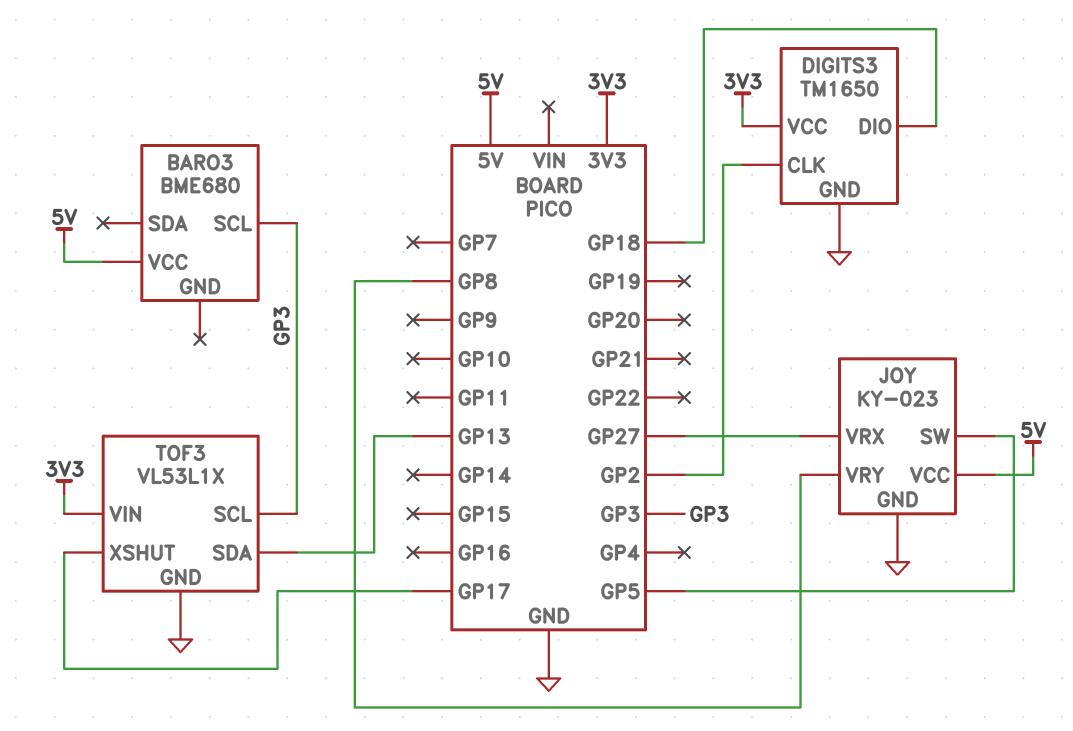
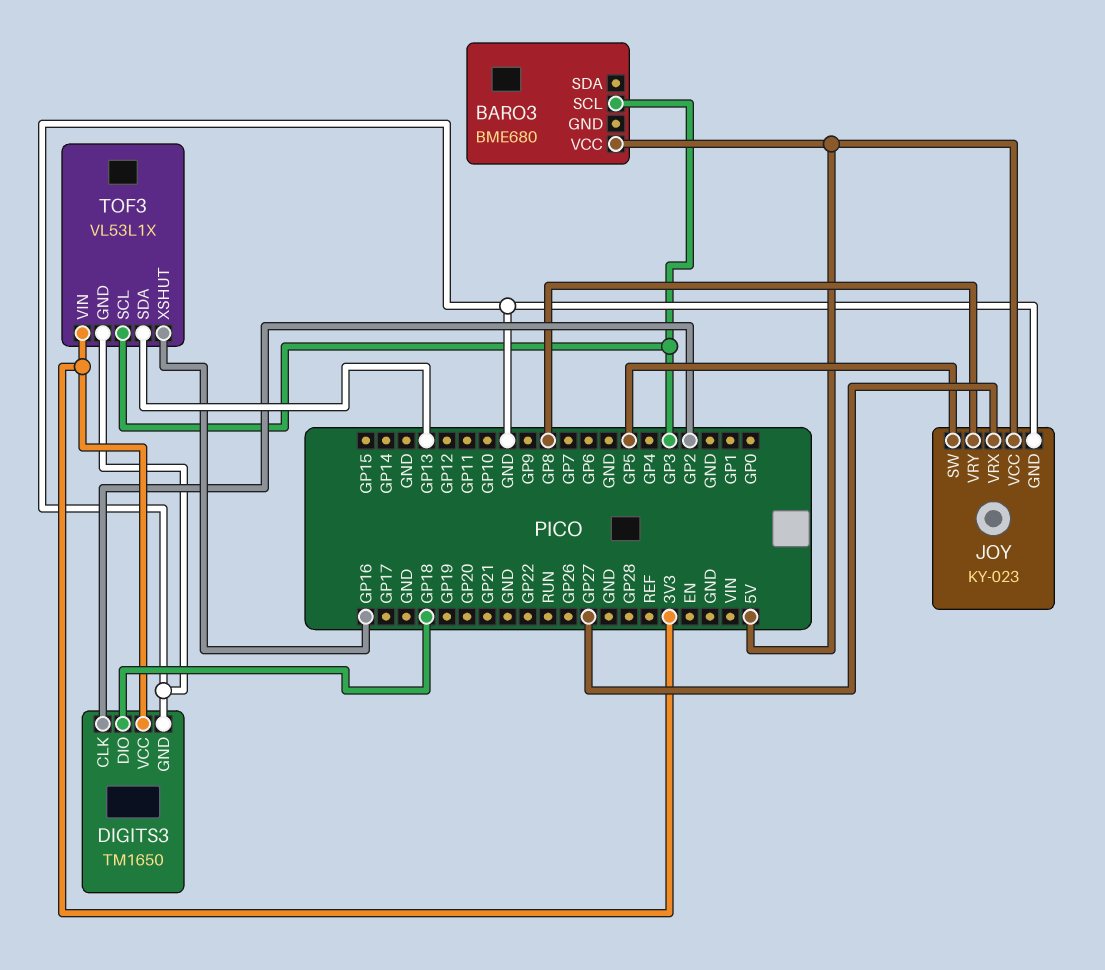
TOF3 pin XSHUT: GP17 -> GP16

